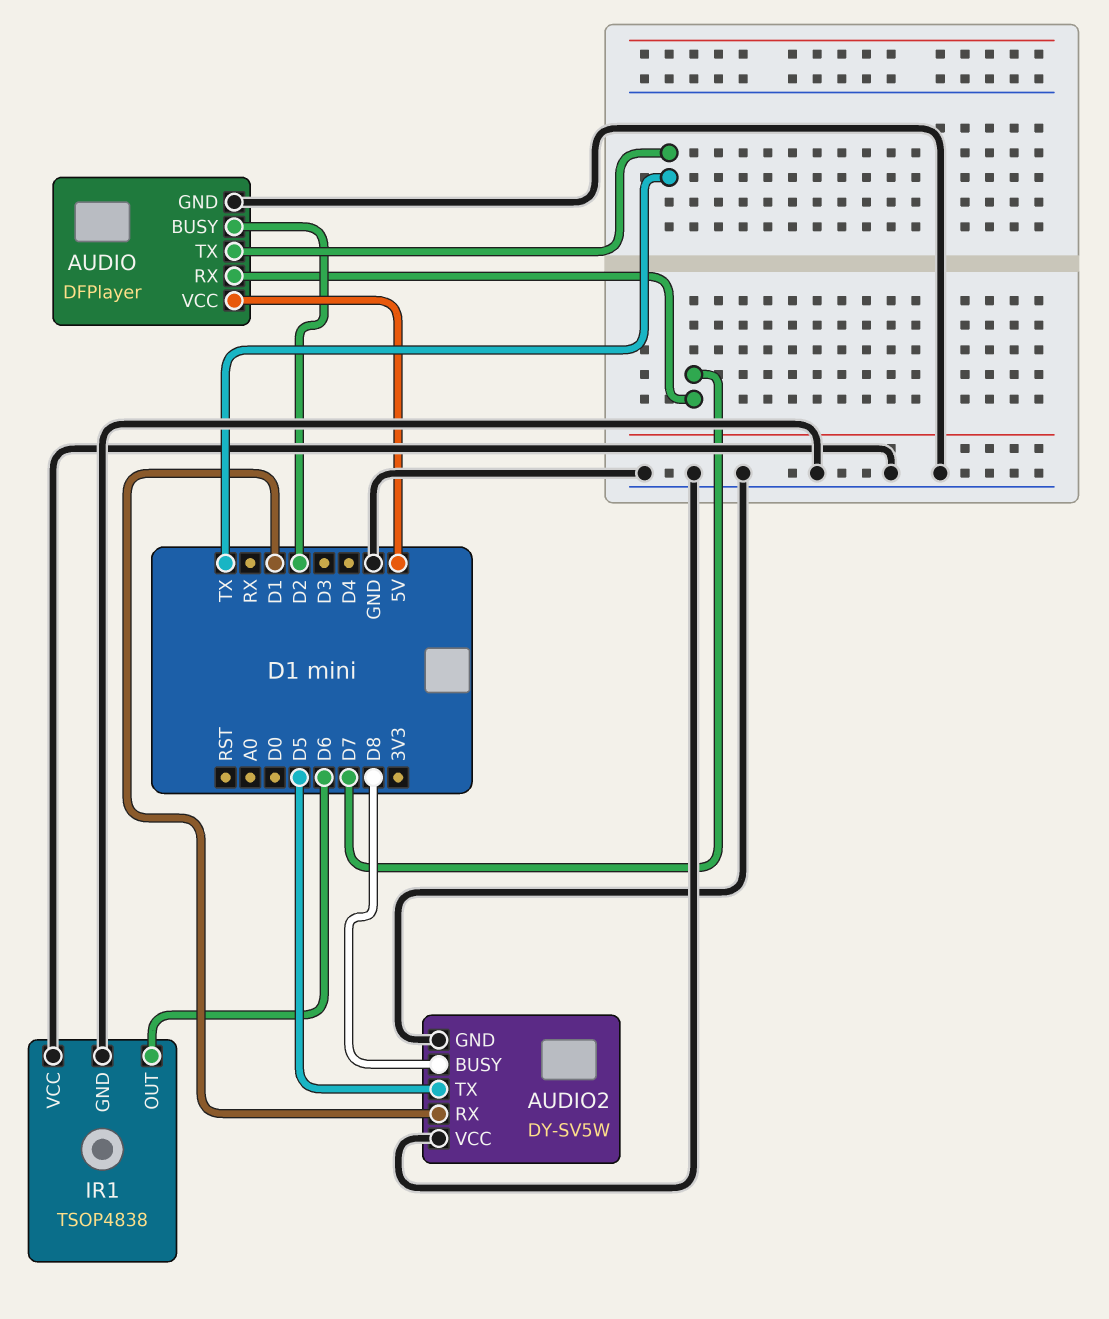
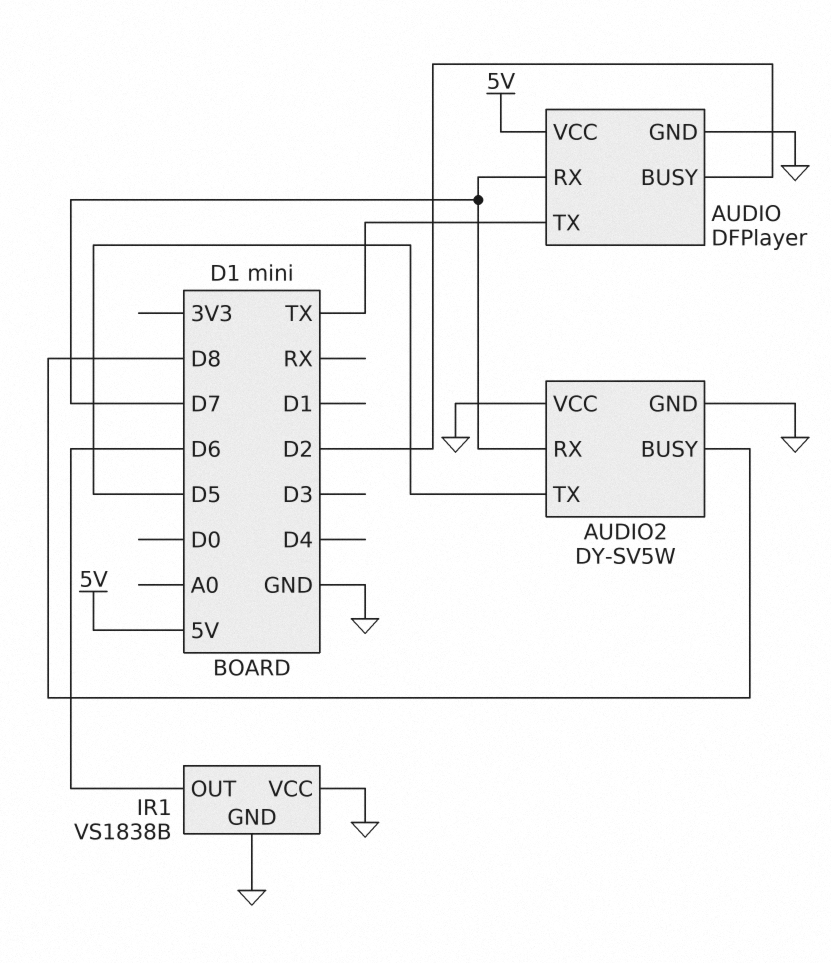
AUDIO2 pin RX: D1 -> D7
IR1: TSOP4838 -> VS1838B

